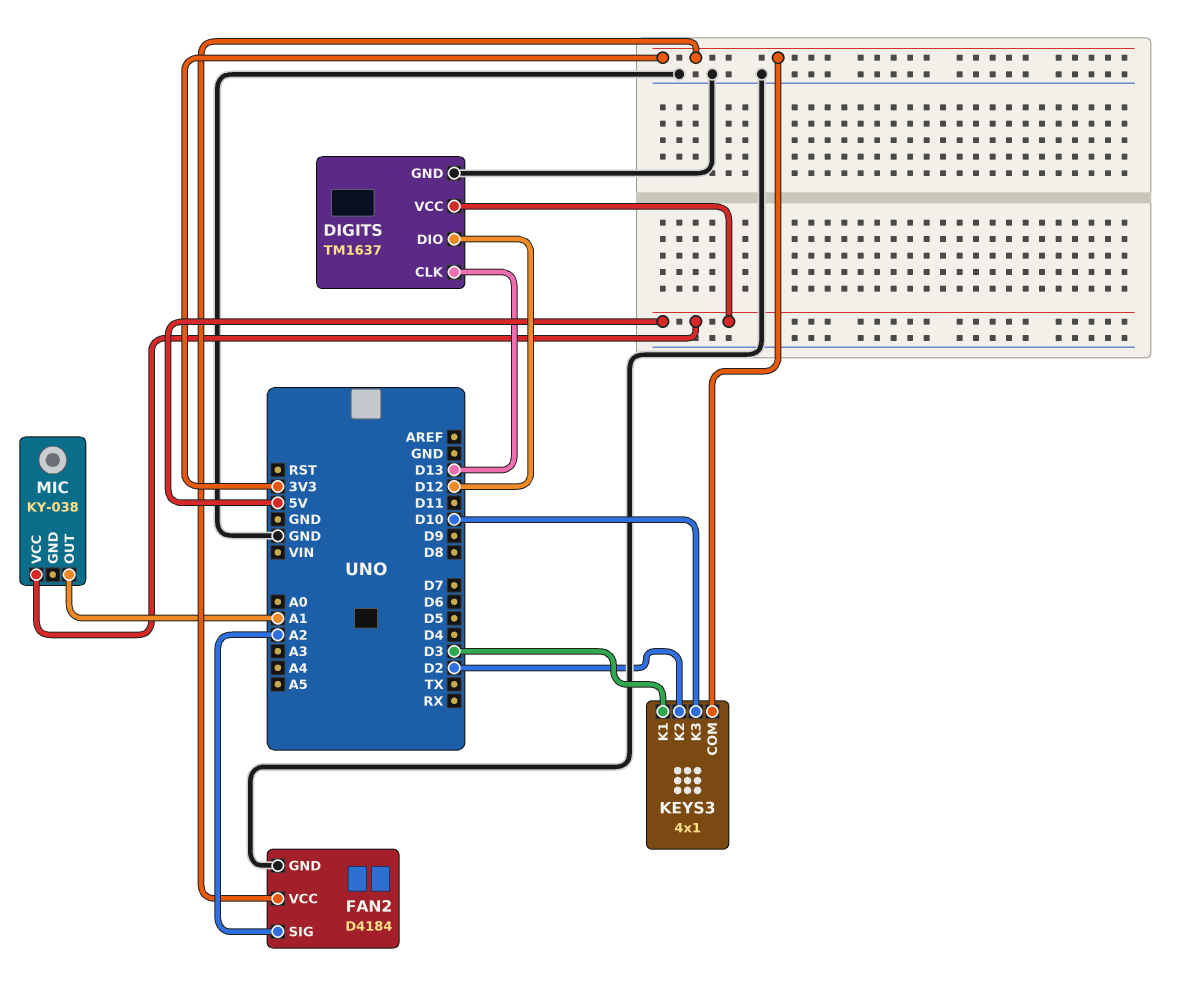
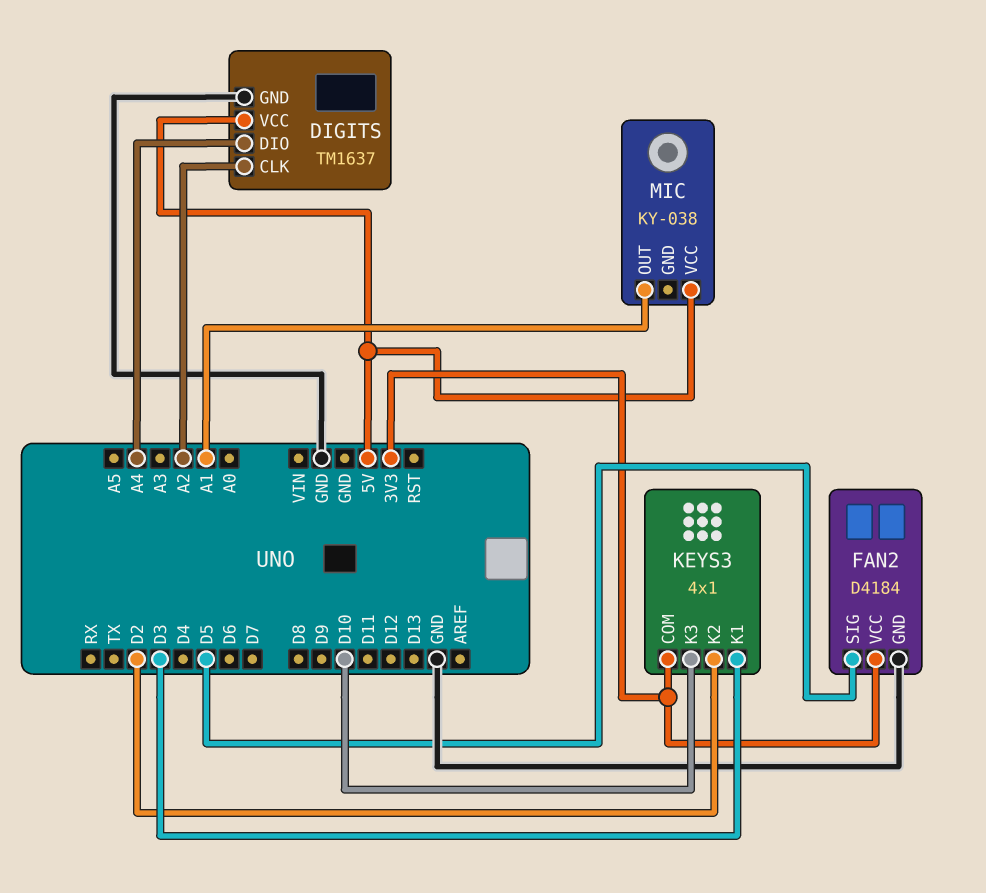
DIGITS pin CLK: D13 -> A2
DIGITS pin DIO: D12 -> A4
FAN2 pin SIG: A2 -> D5

